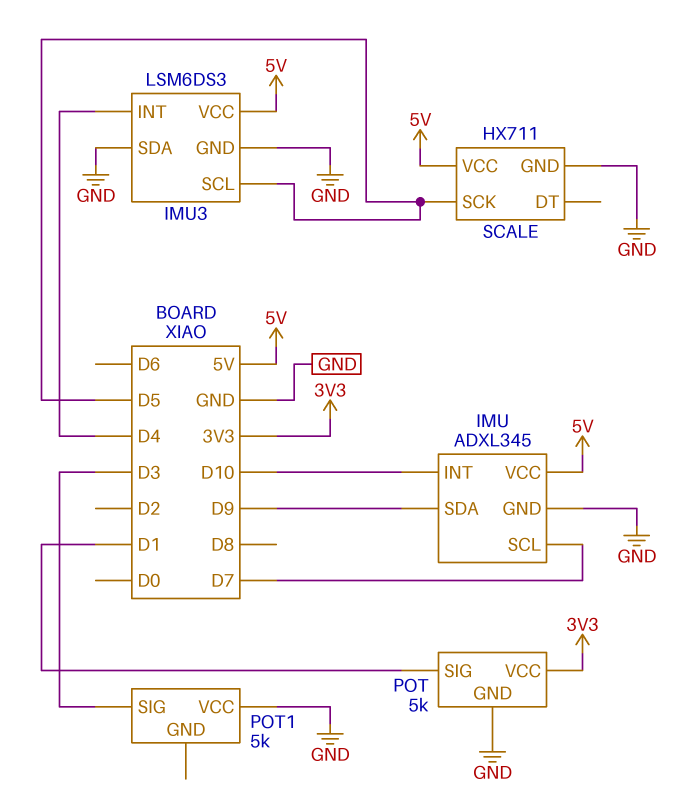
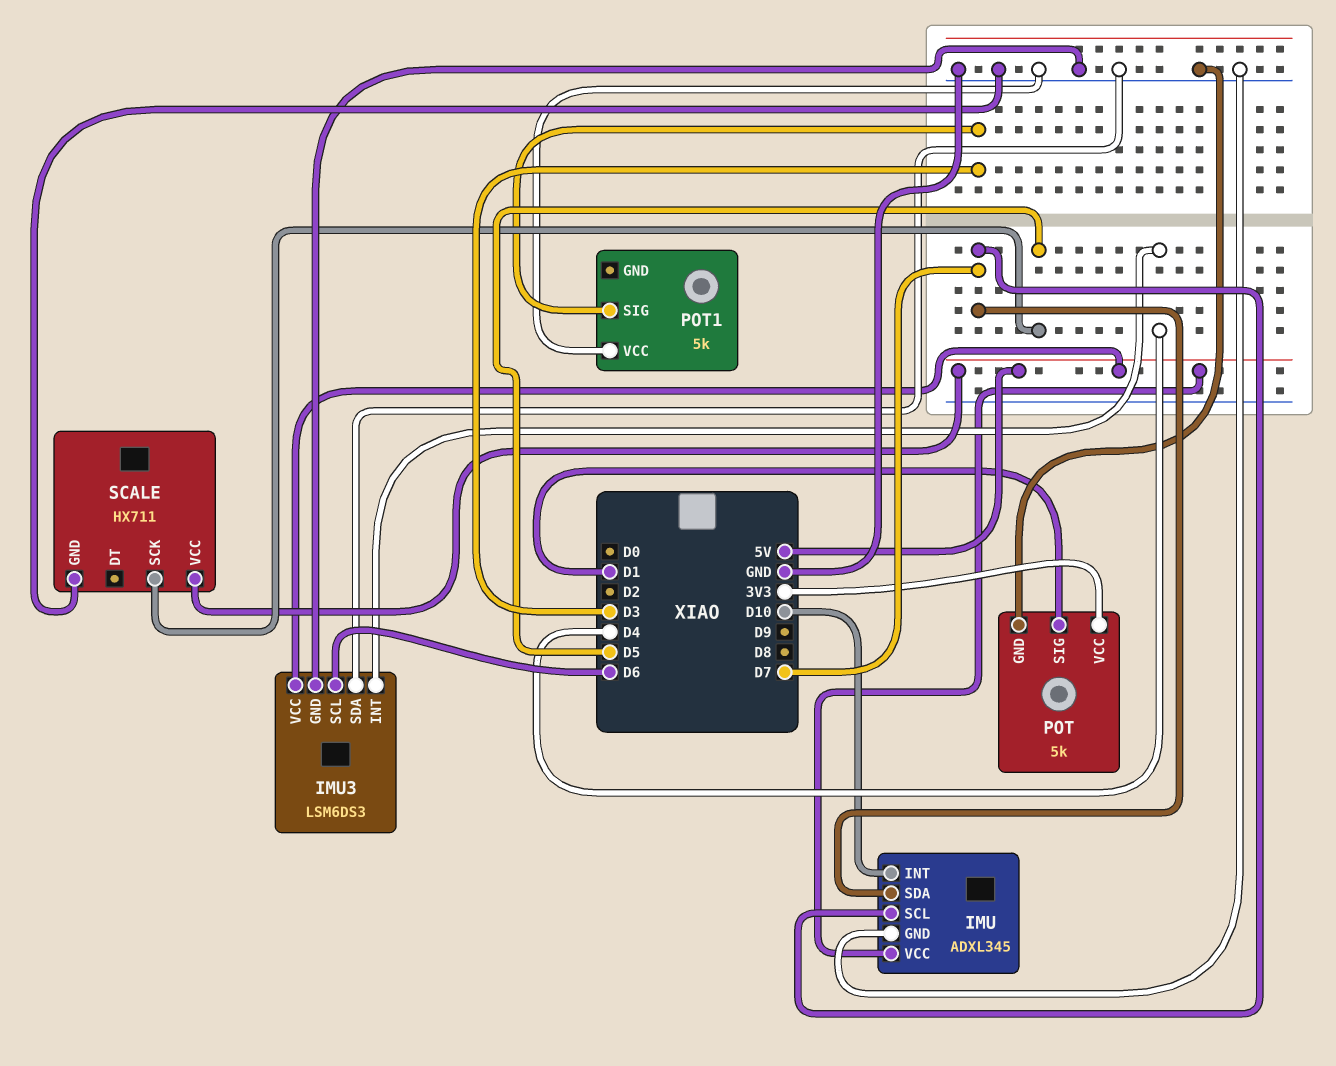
IMU pin SDA: D9 -> D7
IMU3 pin SCL: D5 -> D6

